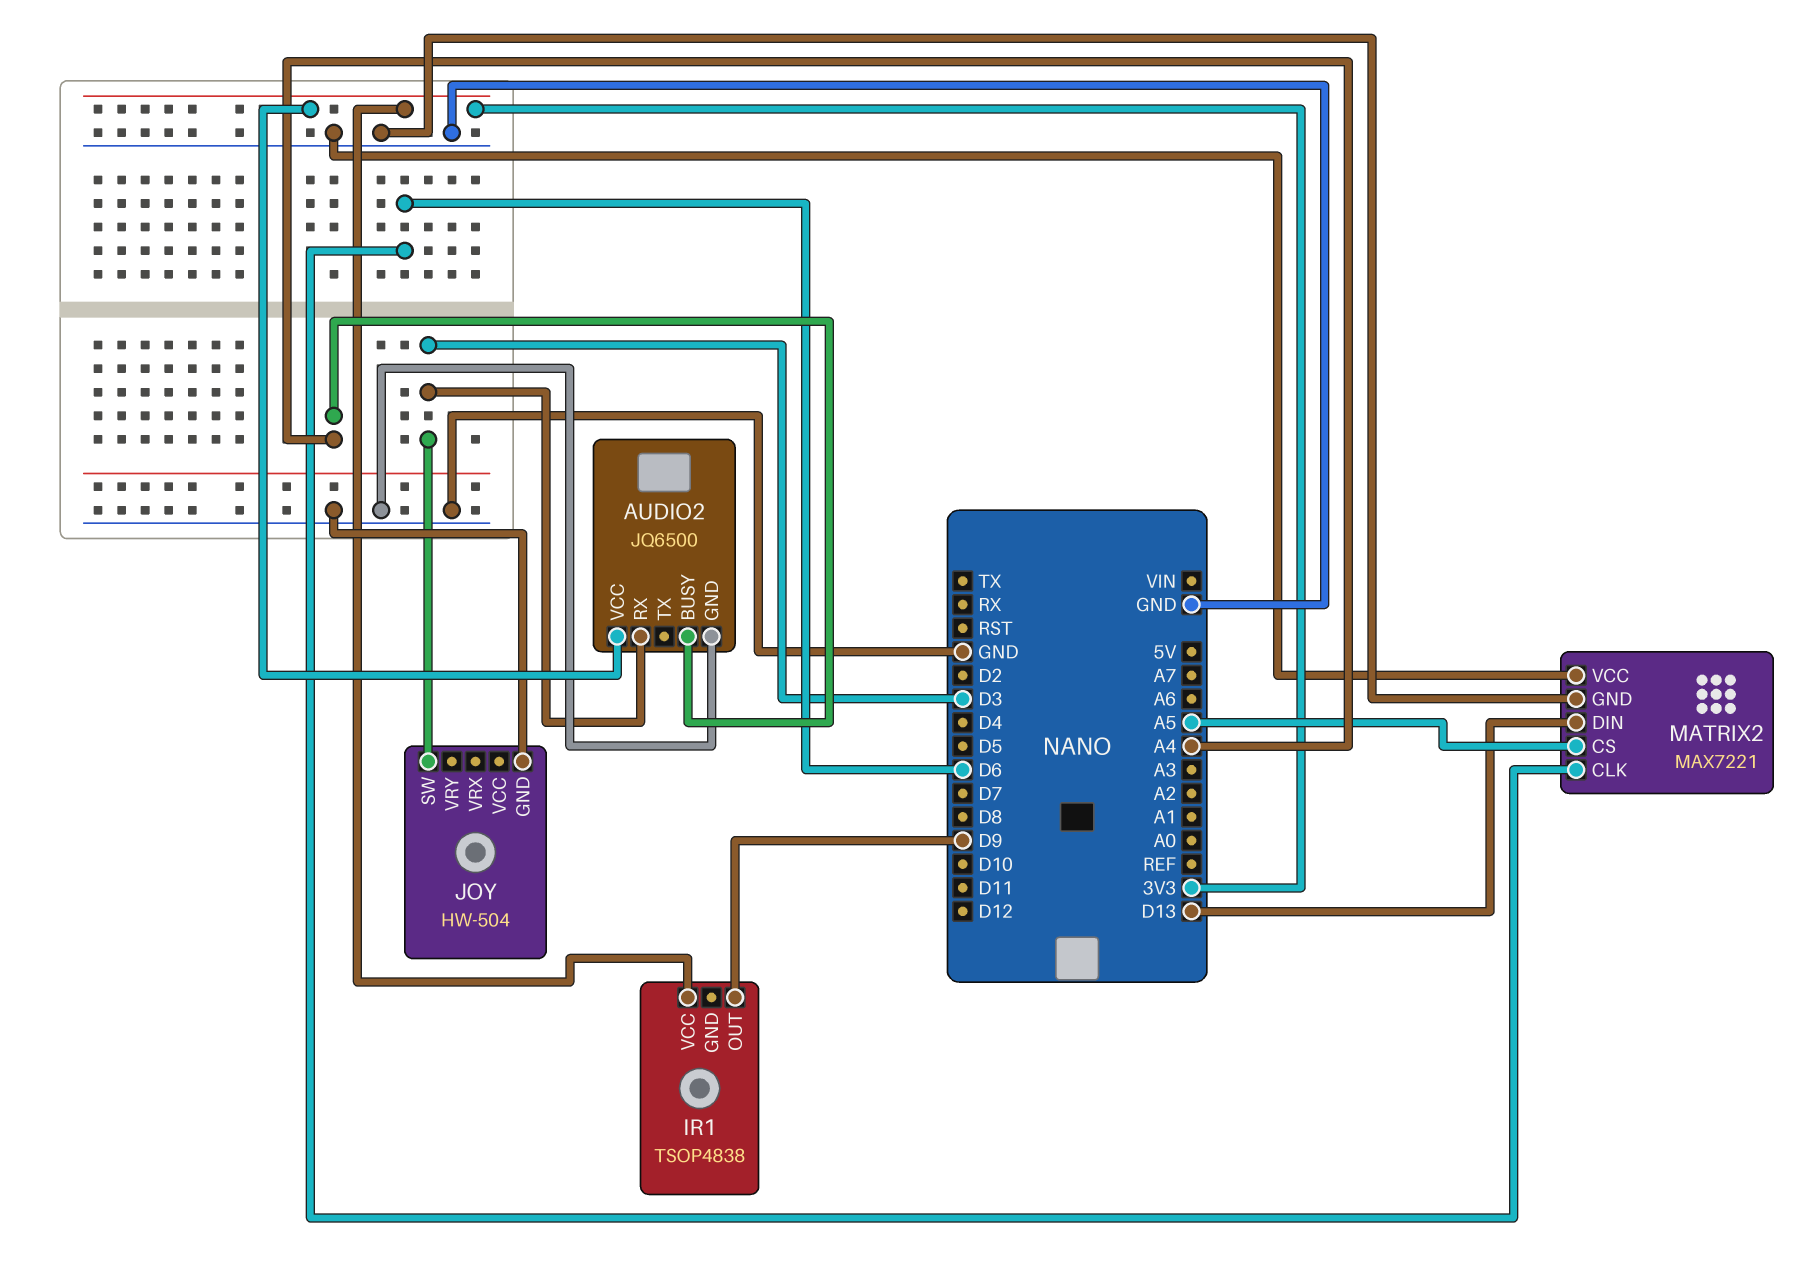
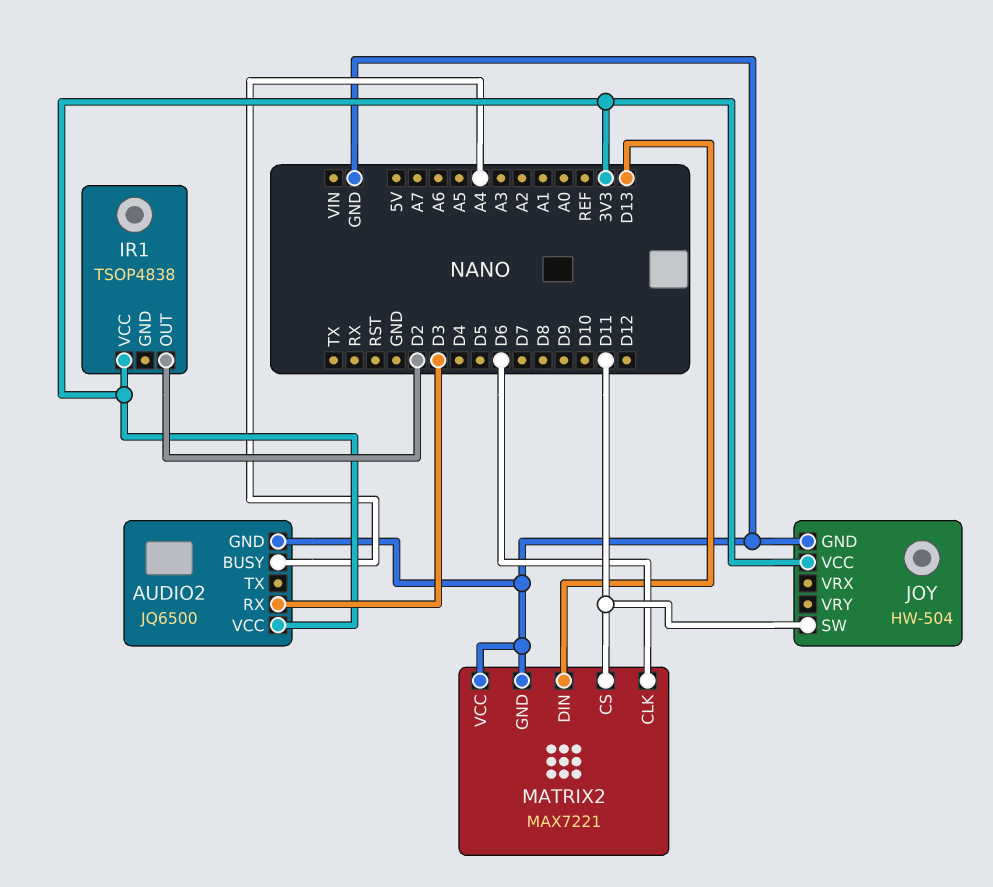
IR1 pin OUT: D9 -> D2
JOY pin SW: D3 -> D11
JOY pin VCC: none -> 3V3
MATRIX2 pin CS: A5 -> D11

